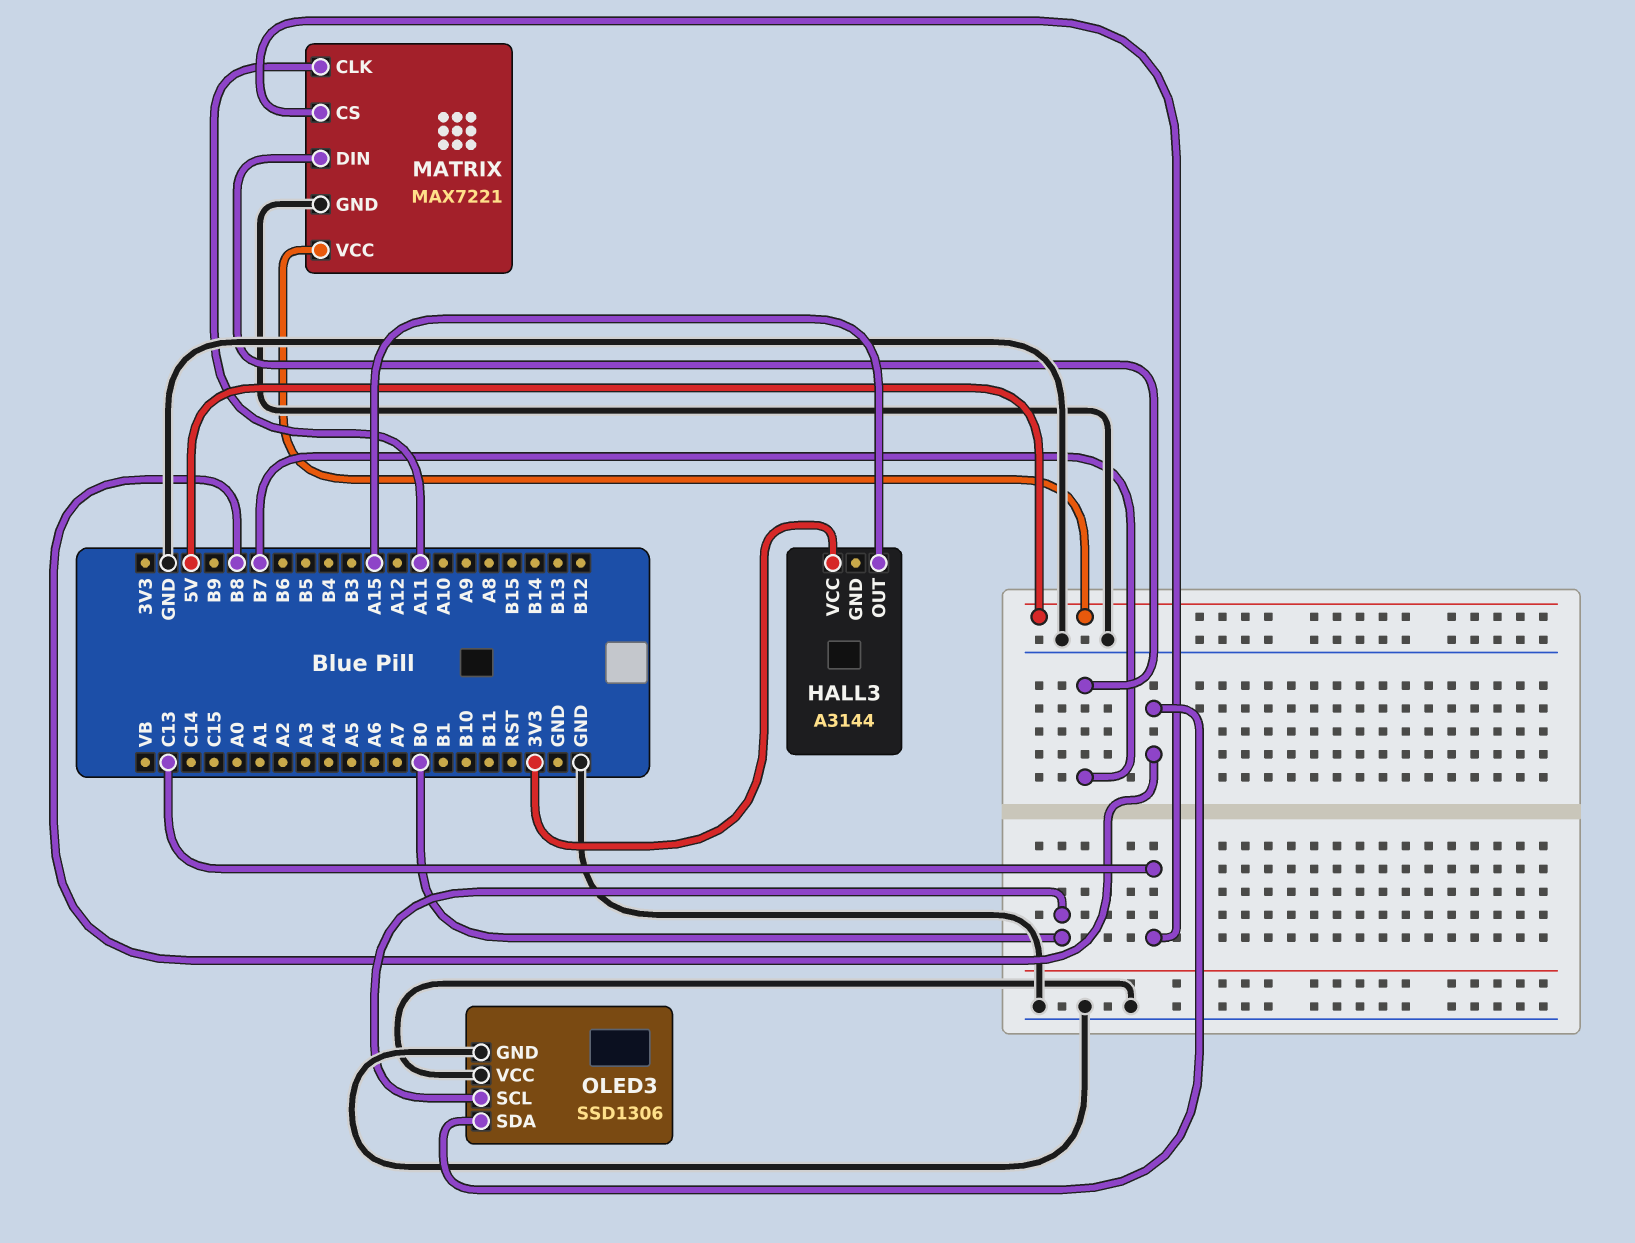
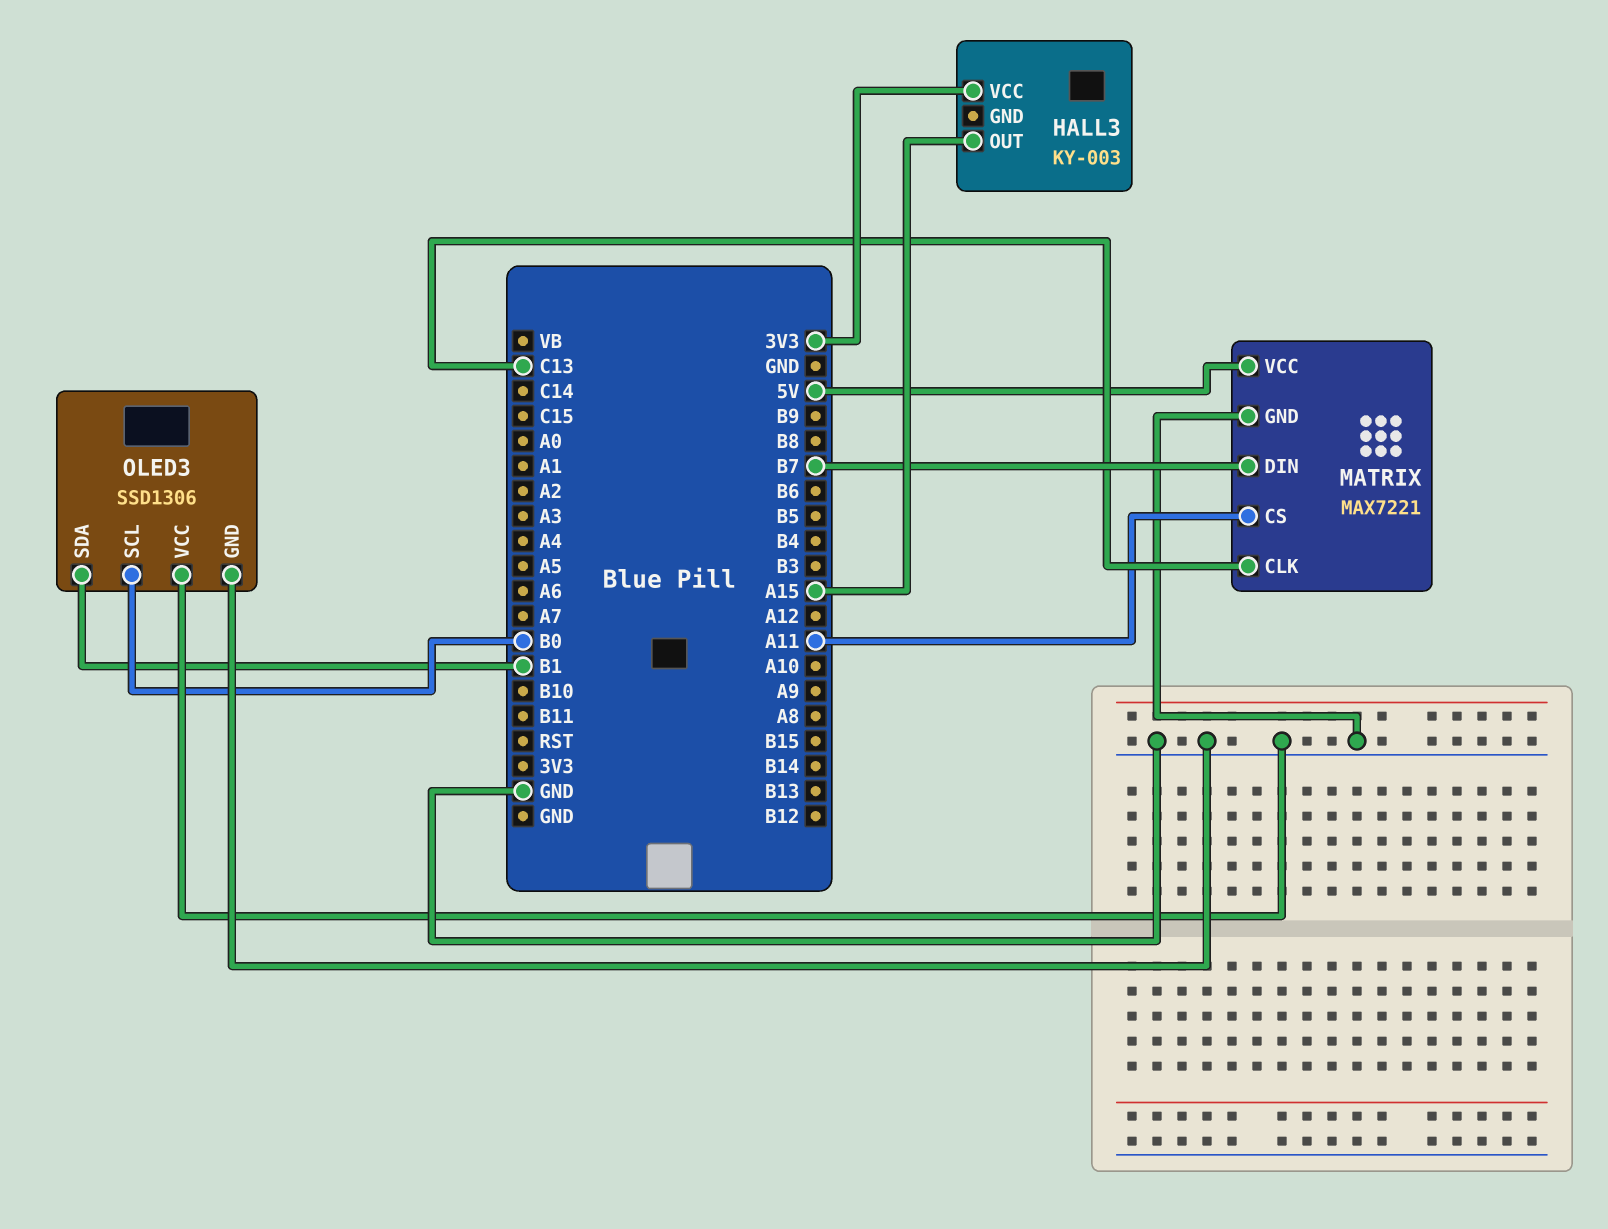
HALL3: A3144 -> KY-003
MATRIX pin CLK: A11 -> C13
MATRIX pin CS: C13 -> A11
OLED3 pin SDA: B8 -> B1

